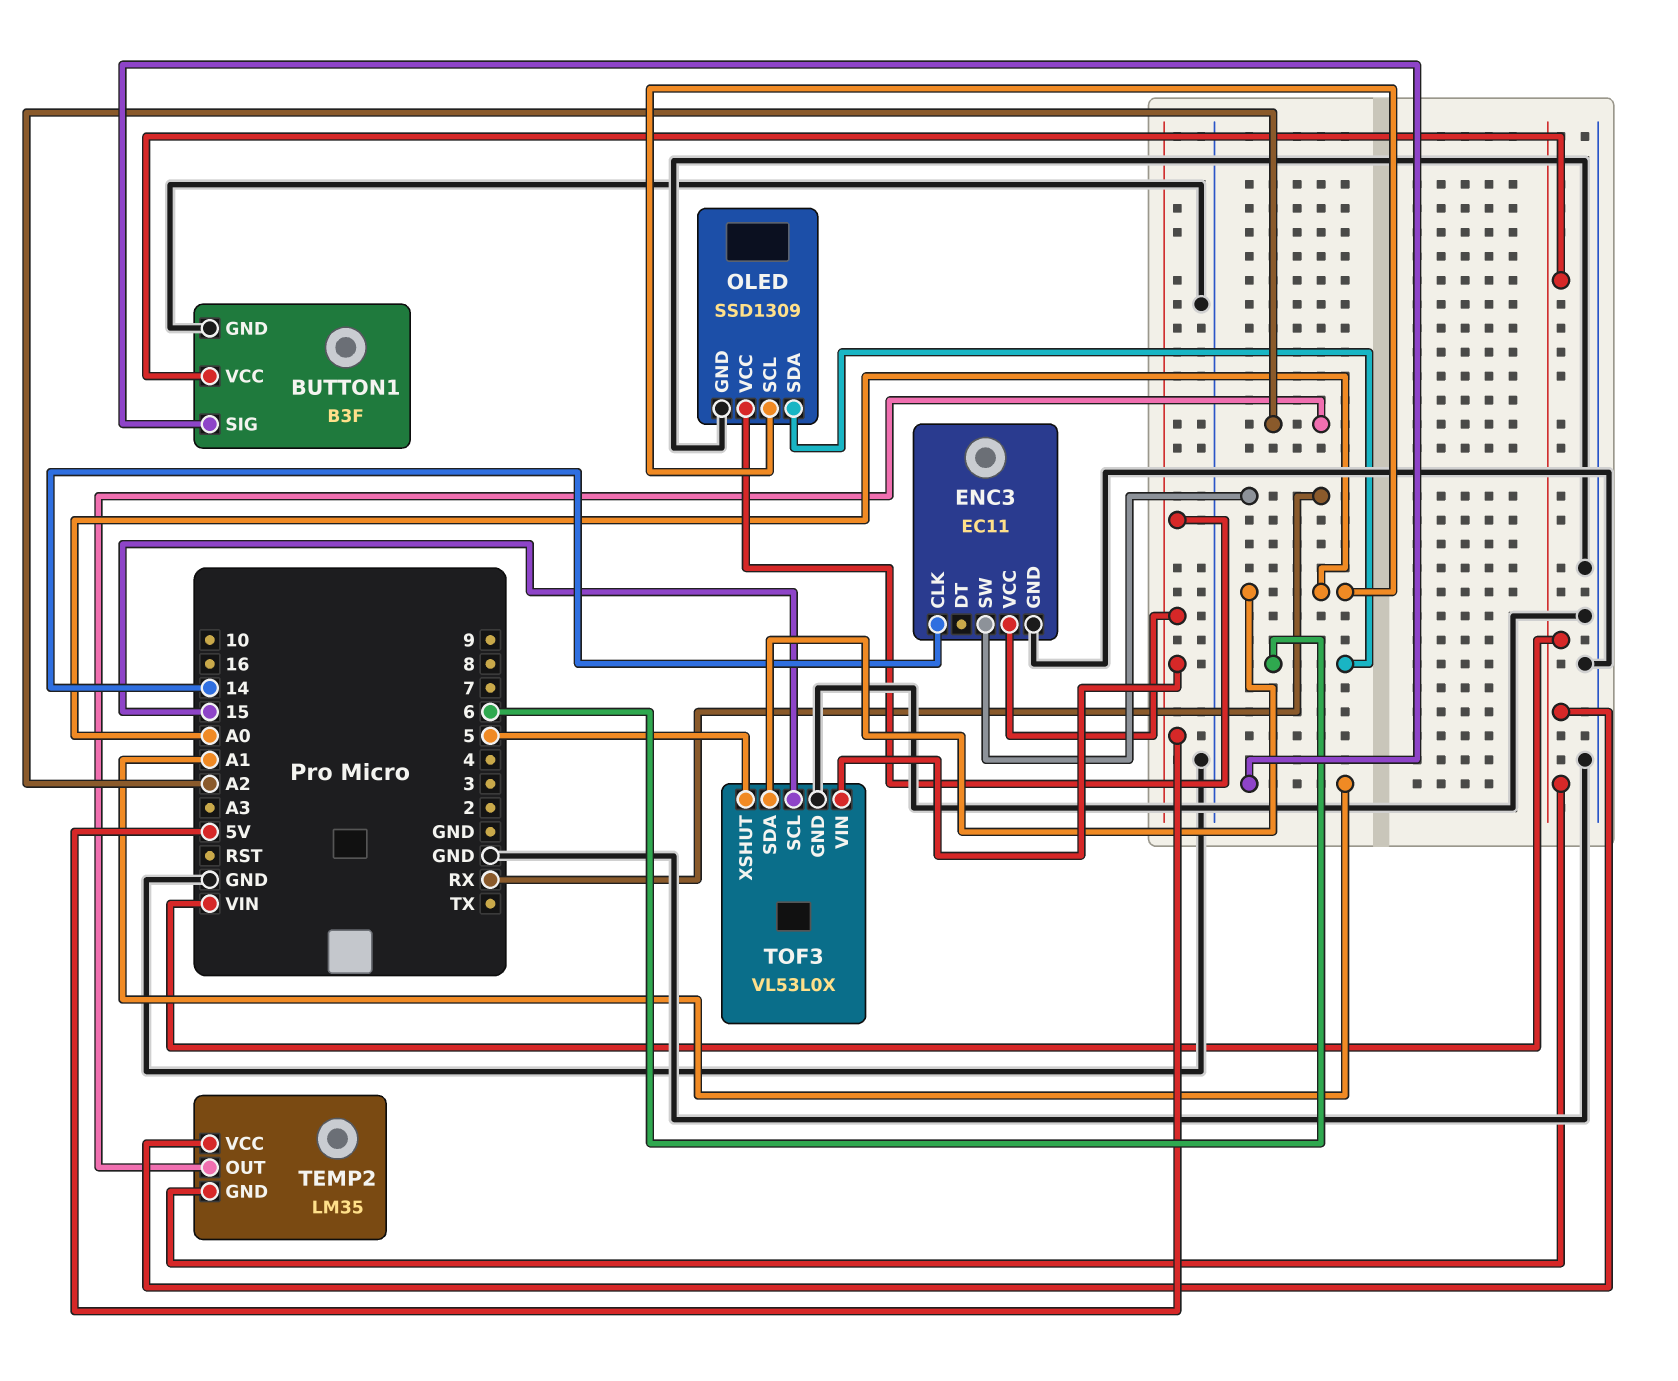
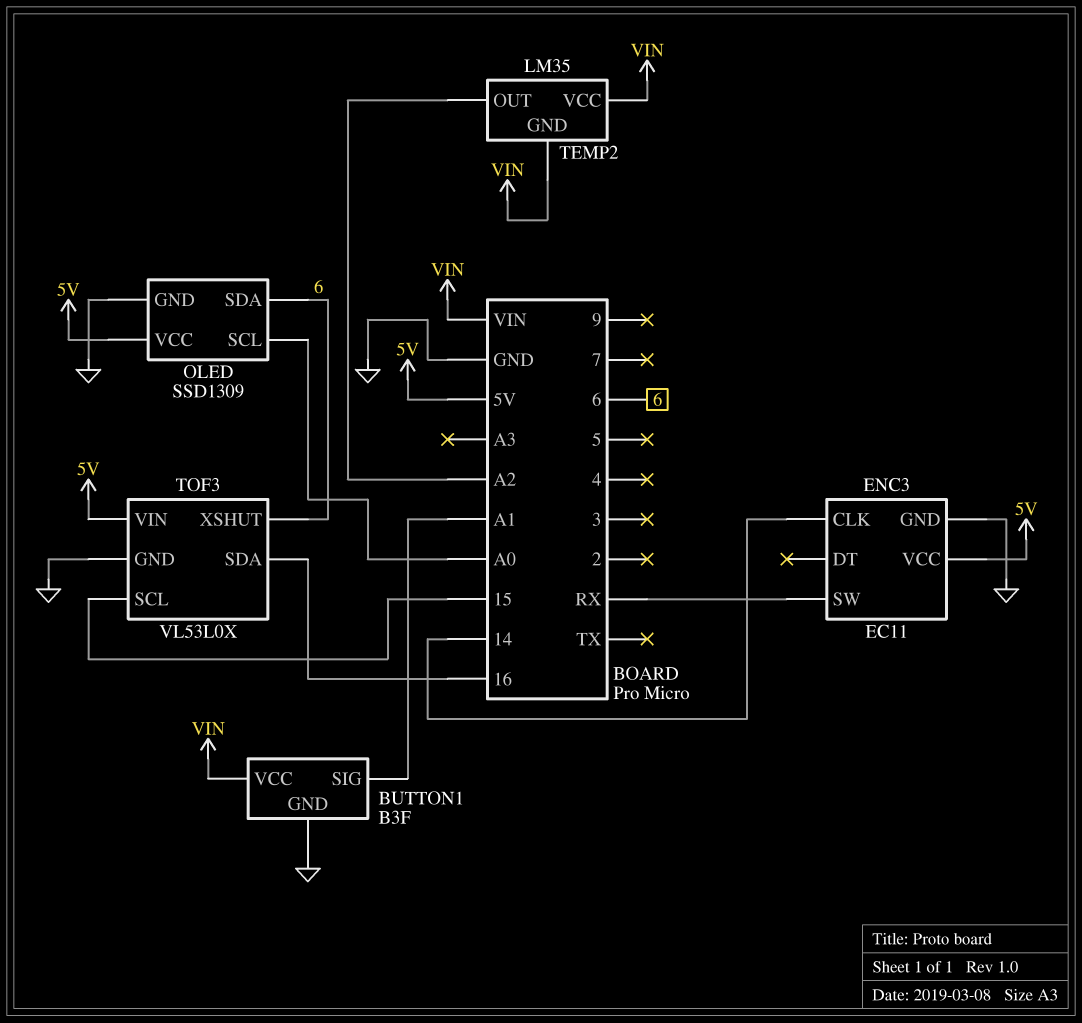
TOF3 pin SDA: A0 -> 16
TOF3 pin XSHUT: 5 -> 6

